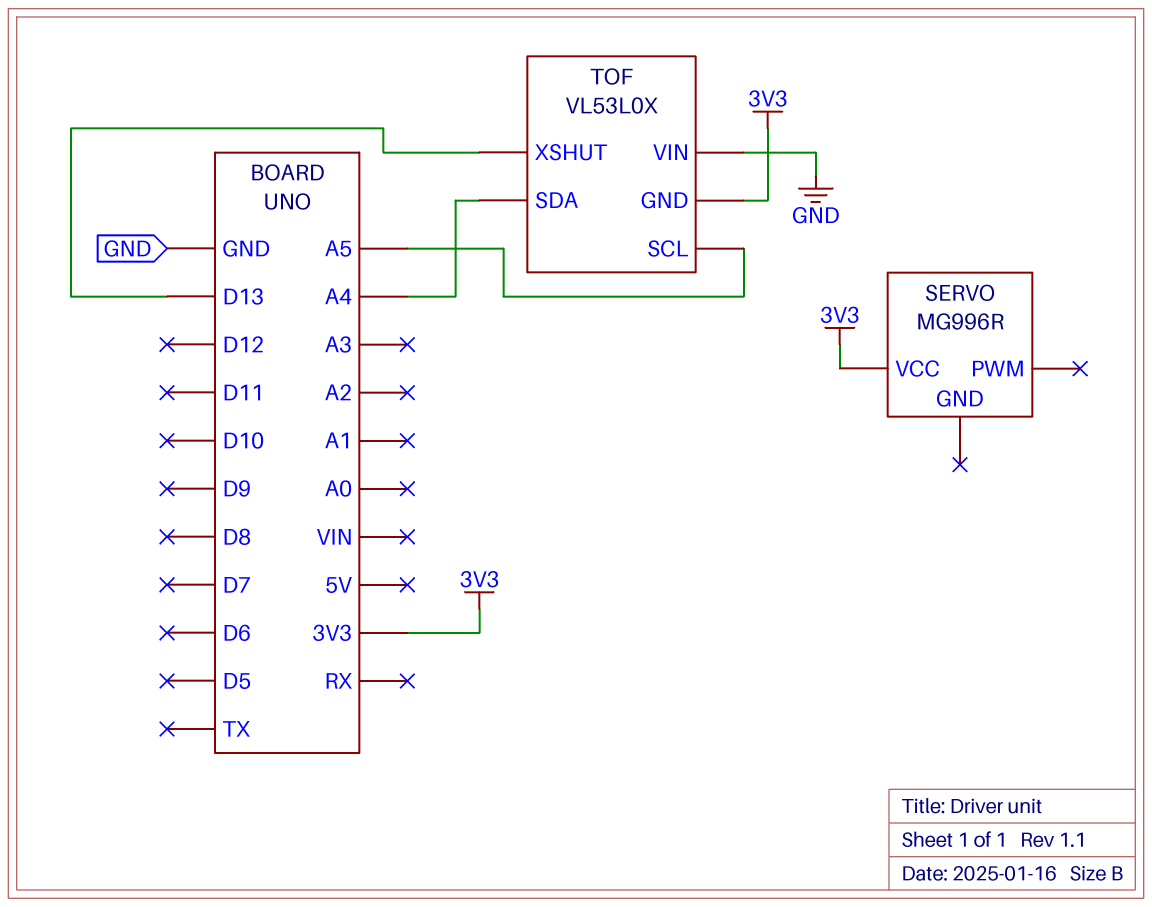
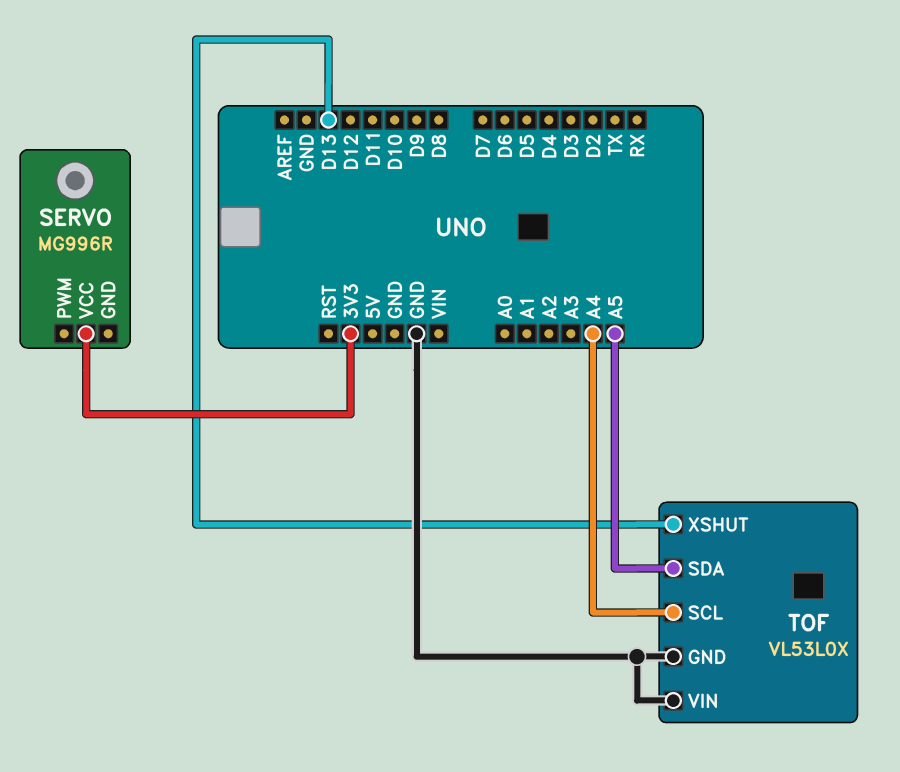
TOF pin GND: 3V3 -> GND
TOF pin SCL: A5 -> A4
TOF pin SDA: A4 -> A5

